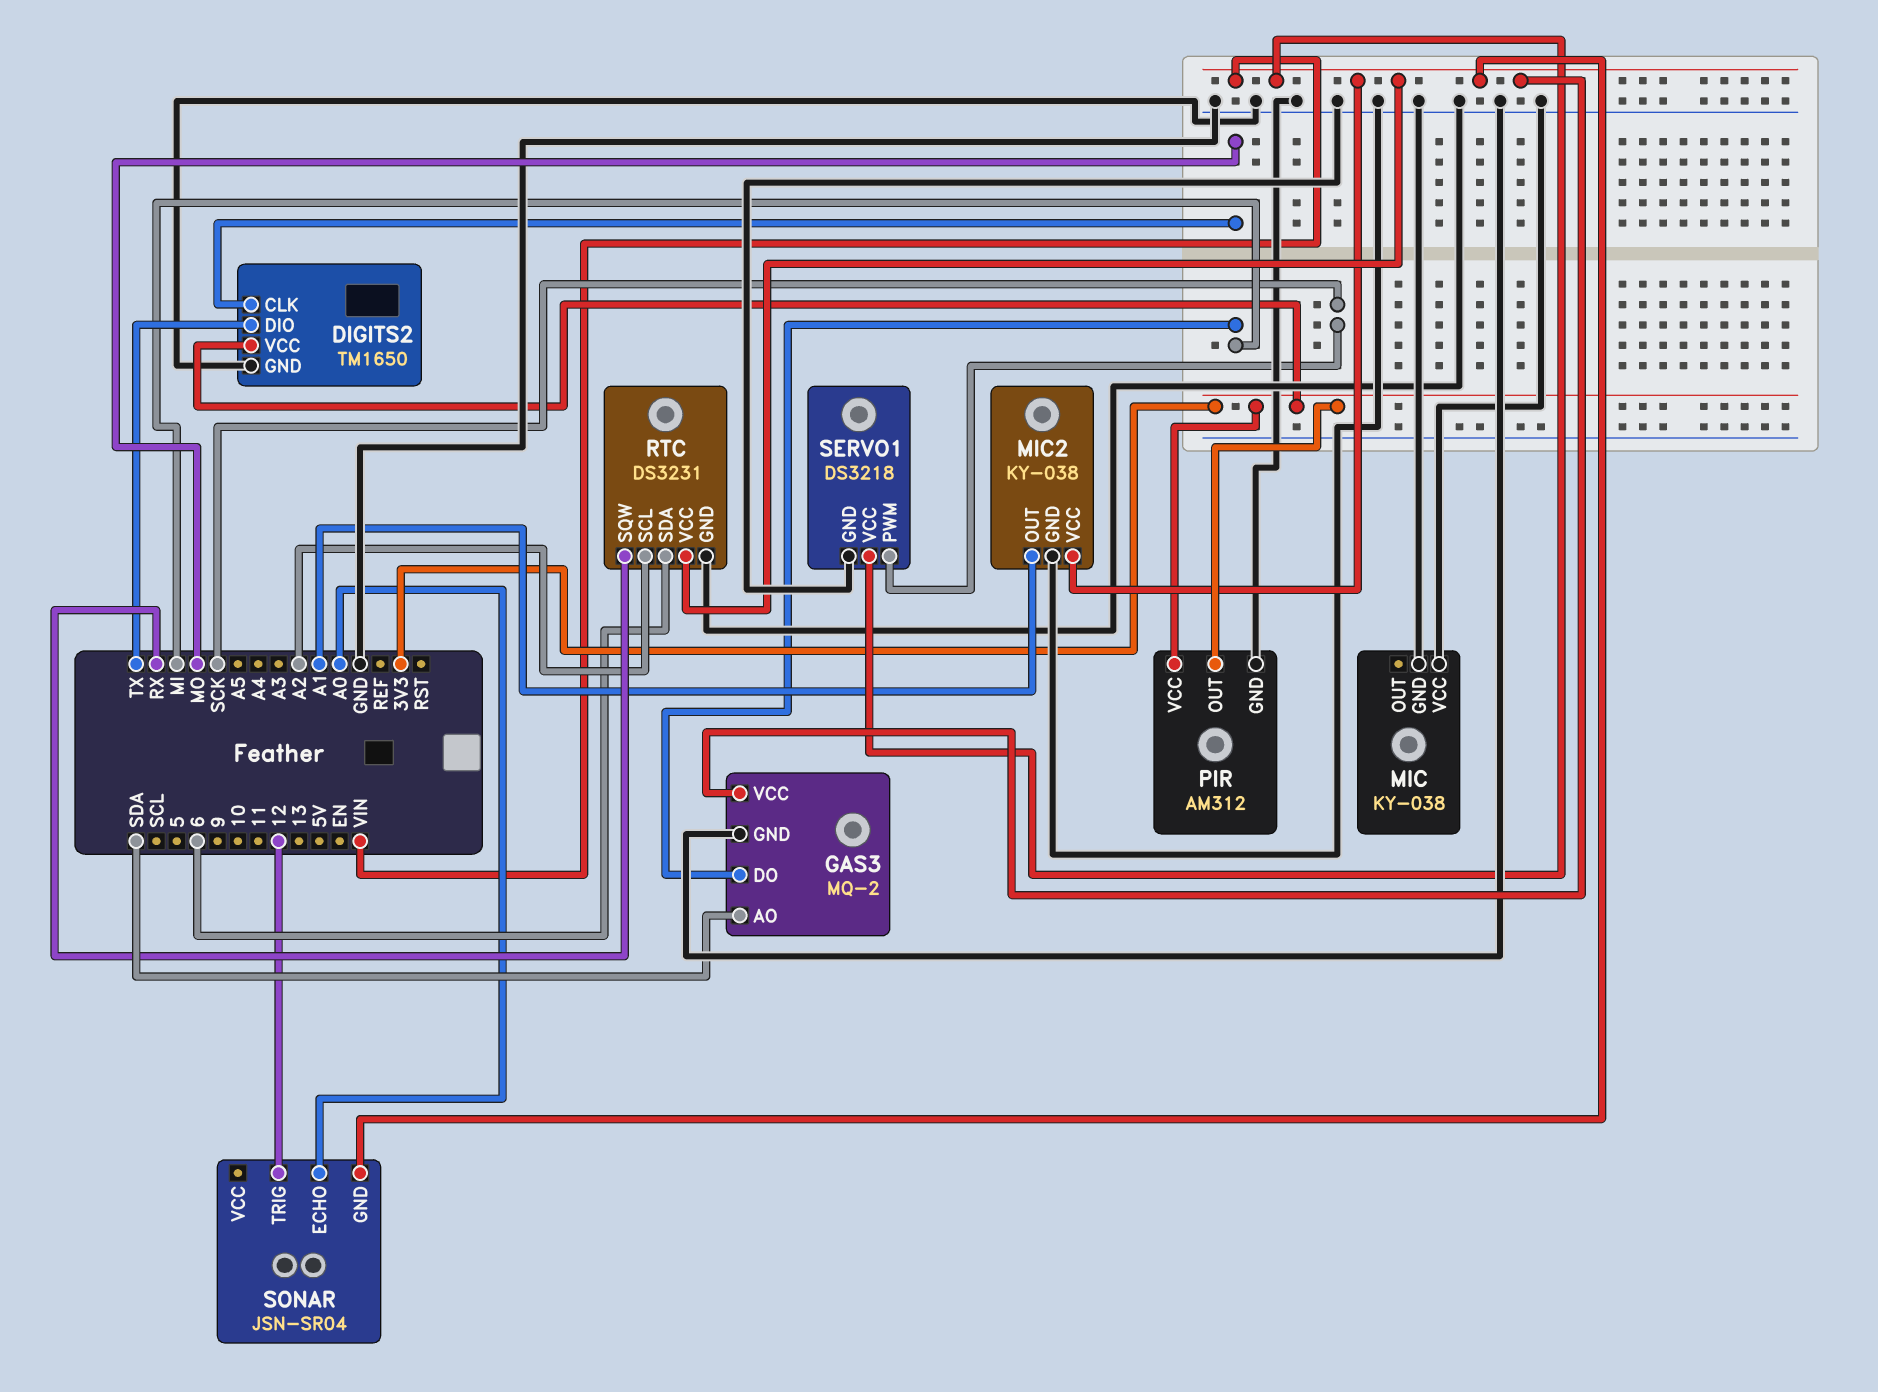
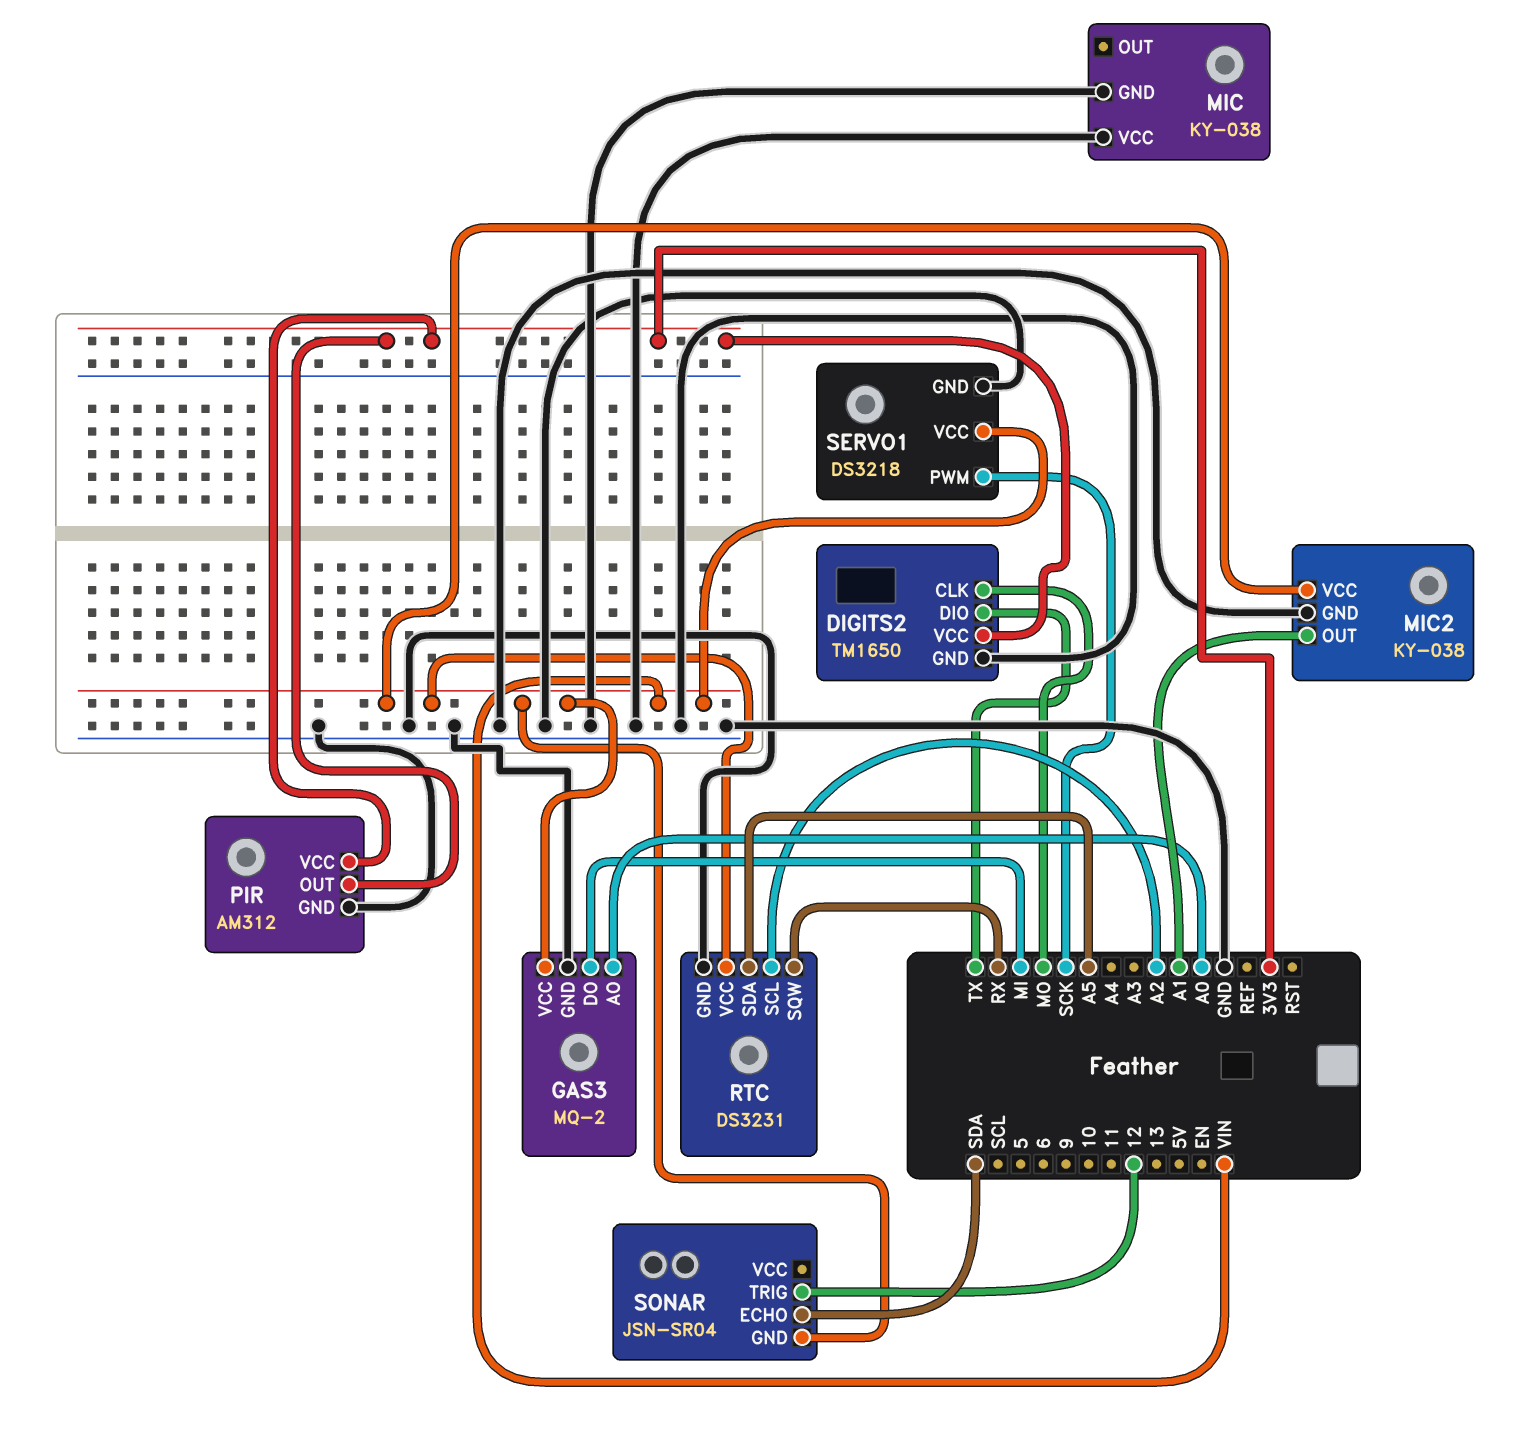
GAS3 pin AO: SDA -> A0
RTC pin SDA: 6 -> A5
SONAR pin ECHO: A0 -> SDA

